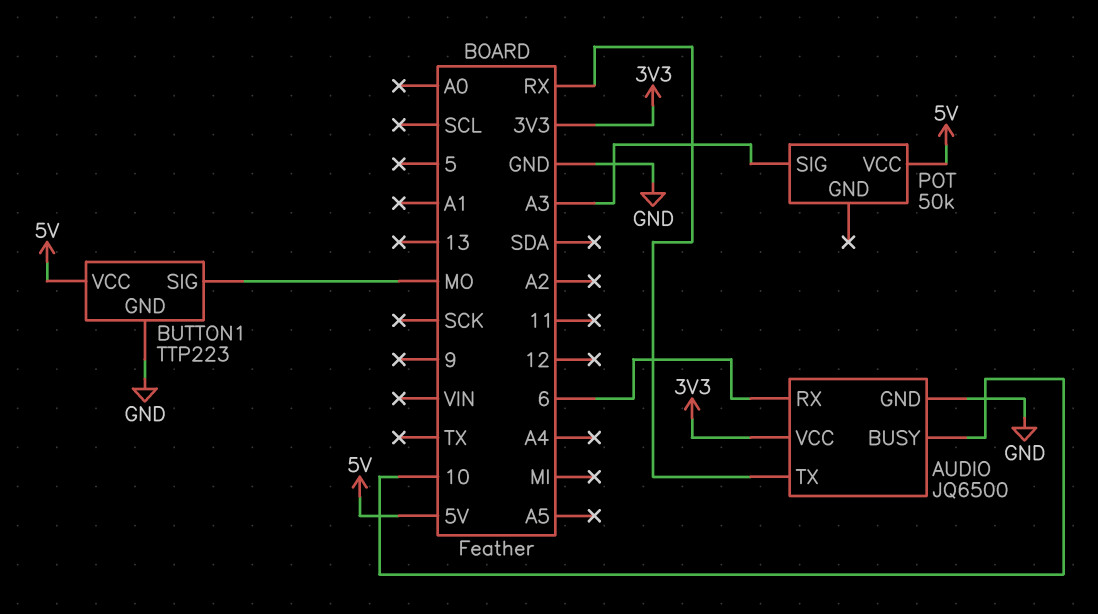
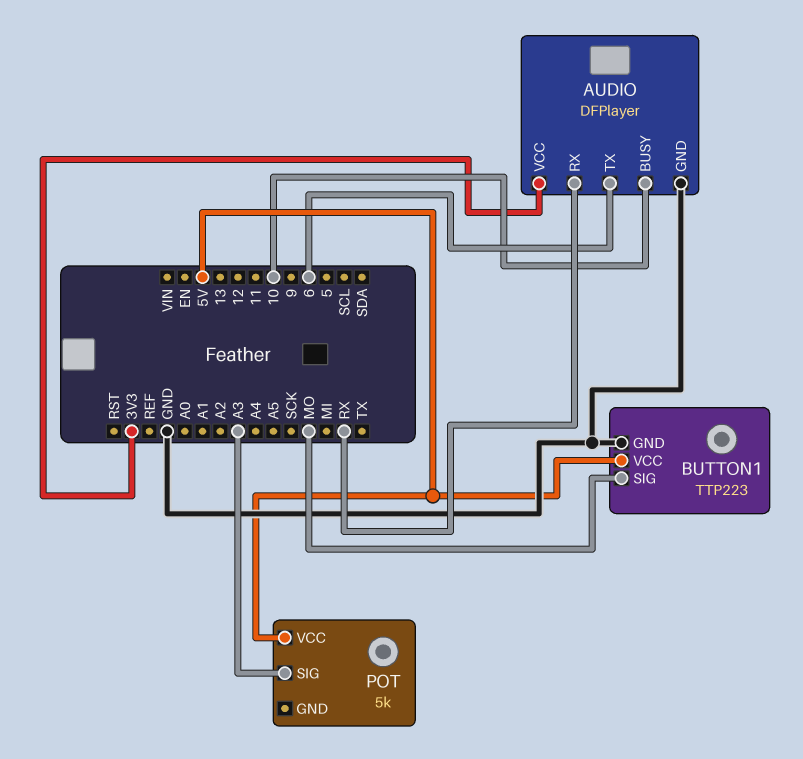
AUDIO: JQ6500 -> DFPlayer
AUDIO pin RX: 6 -> RX
AUDIO pin TX: RX -> 6
POT: 50k -> 5k

